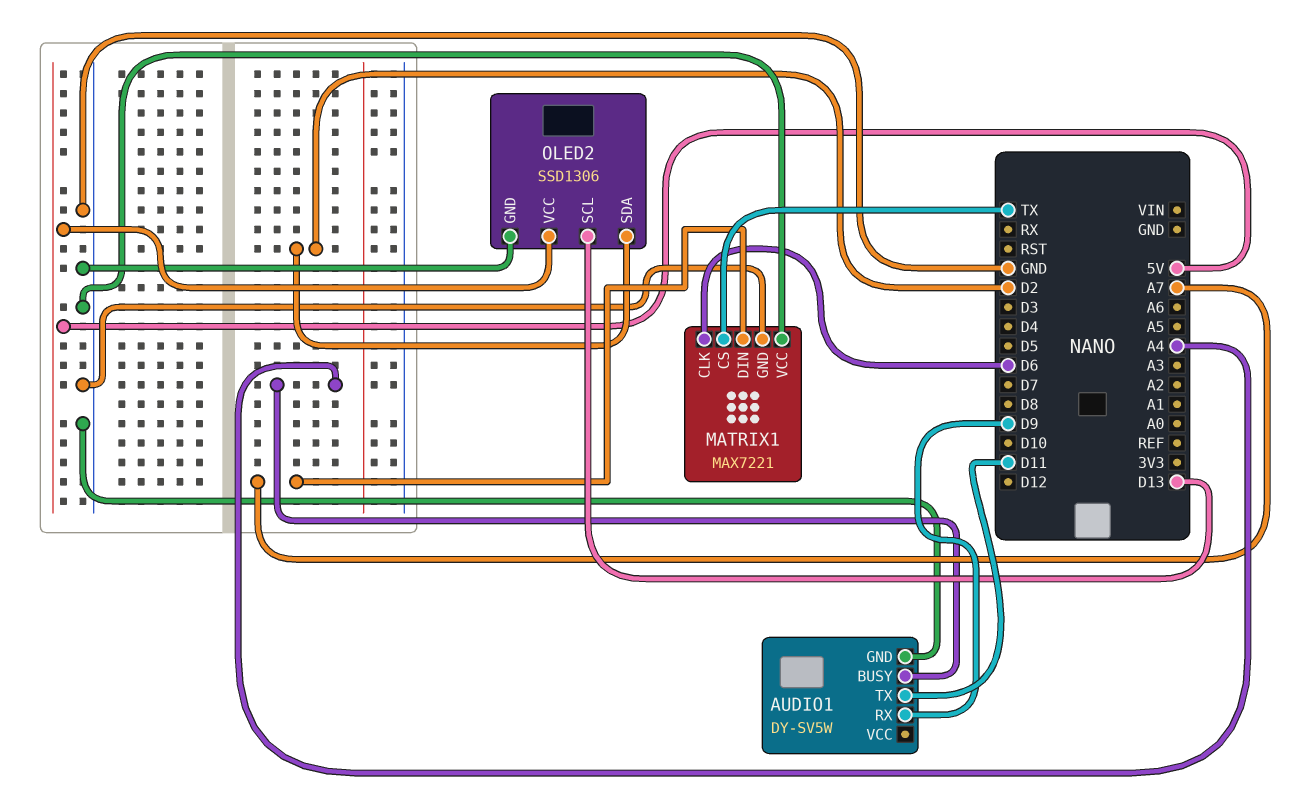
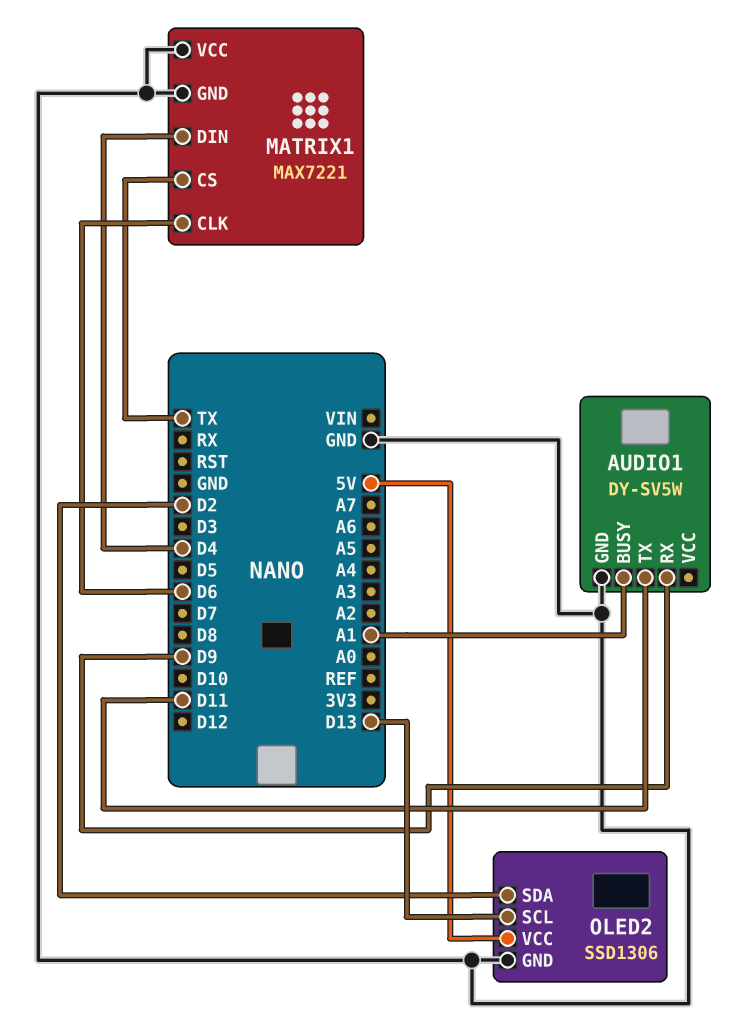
AUDIO1 pin BUSY: A4 -> A1
MATRIX1 pin DIN: A7 -> D4

